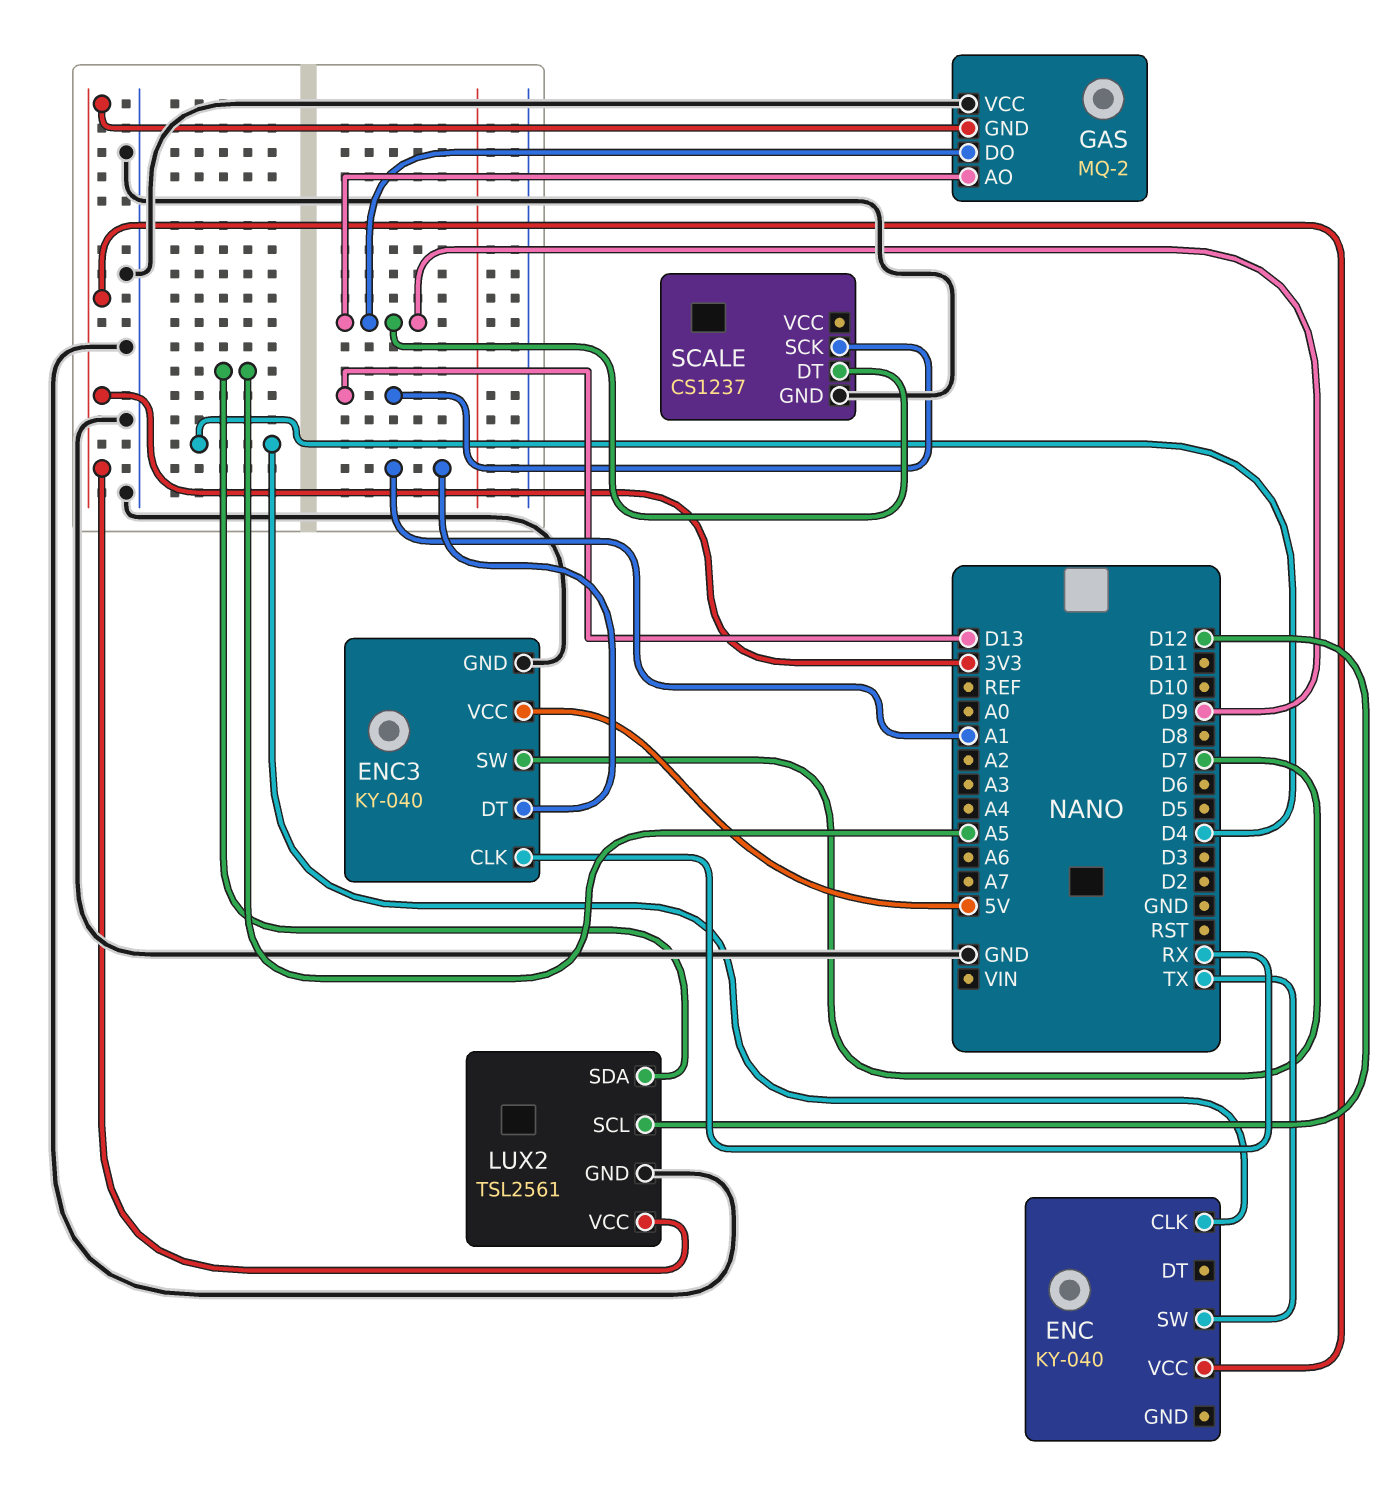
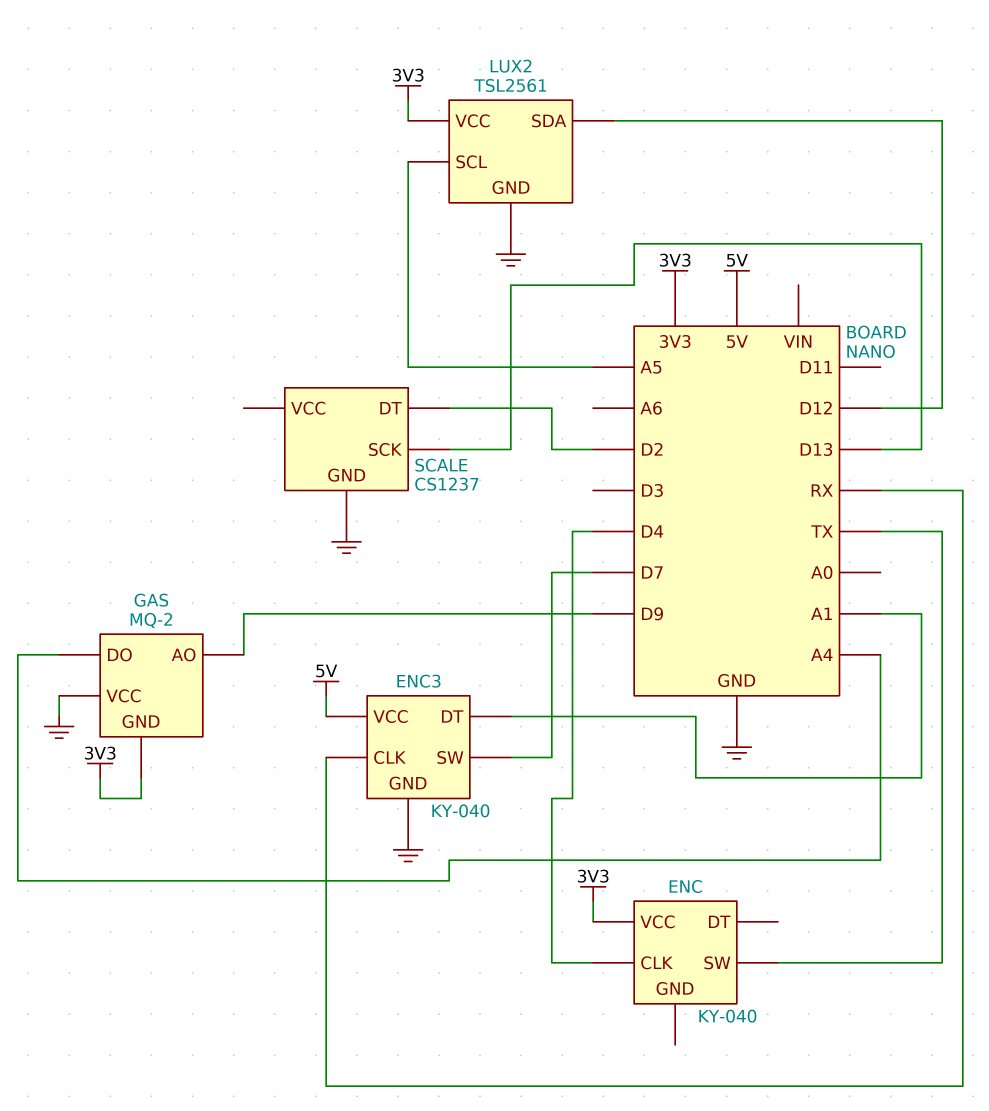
GAS pin DO: D9 -> A4
LUX2 pin SCL: D12 -> A5
LUX2 pin SDA: A5 -> D12
SCALE pin DT: D9 -> D2

